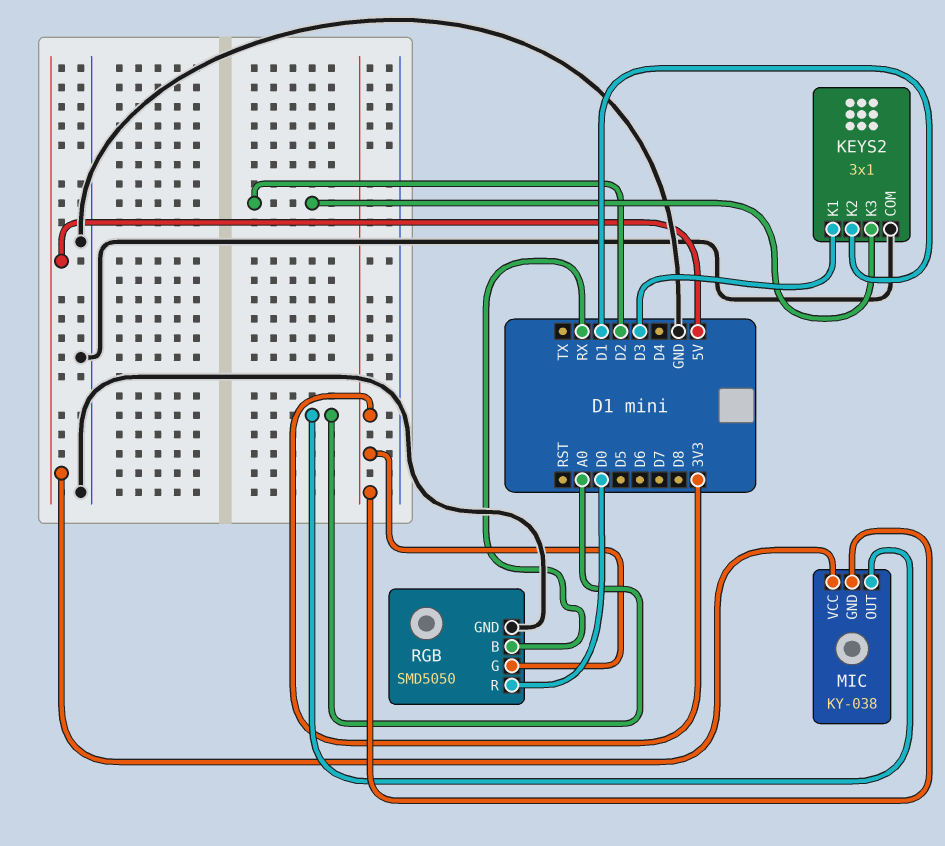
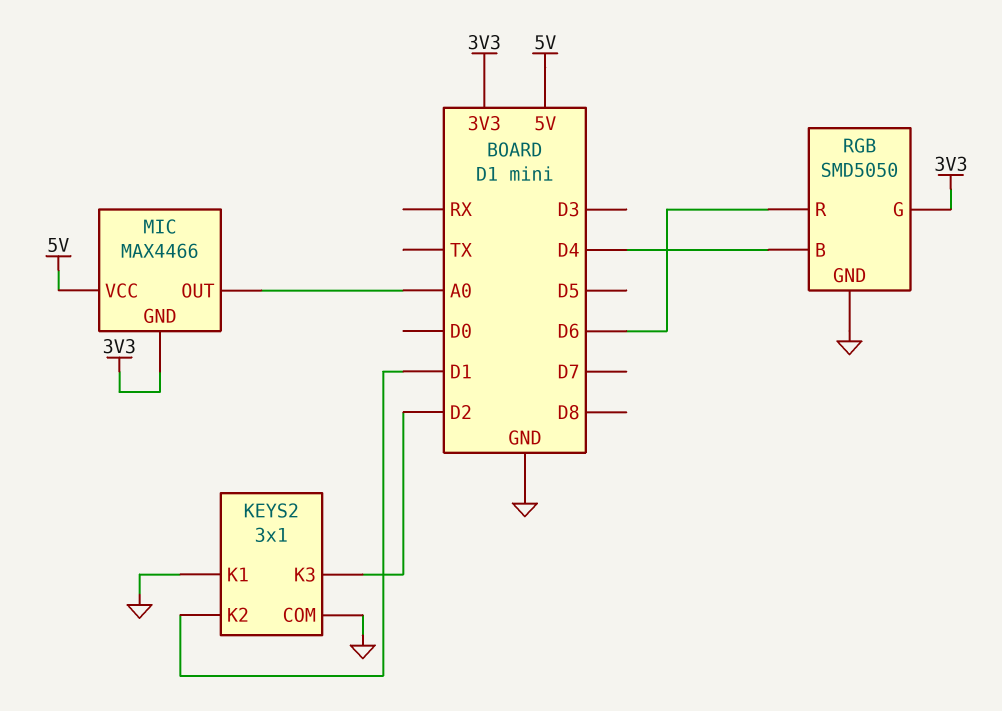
KEYS2 pin K1: D3 -> GND
MIC: KY-038 -> MAX4466
RGB pin B: RX -> D4
RGB pin R: D0 -> D6

